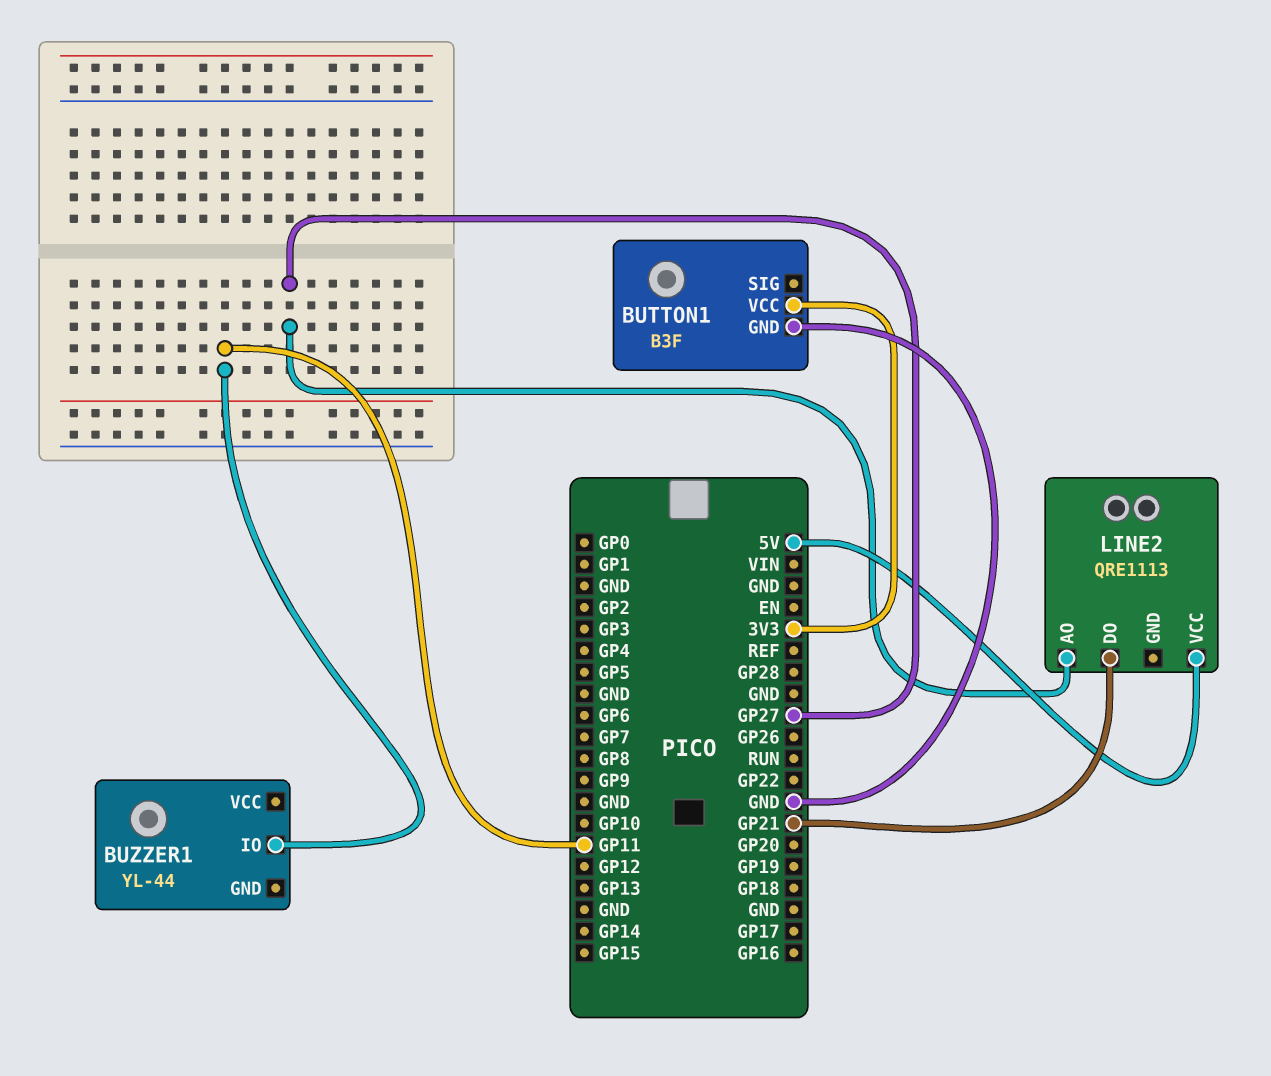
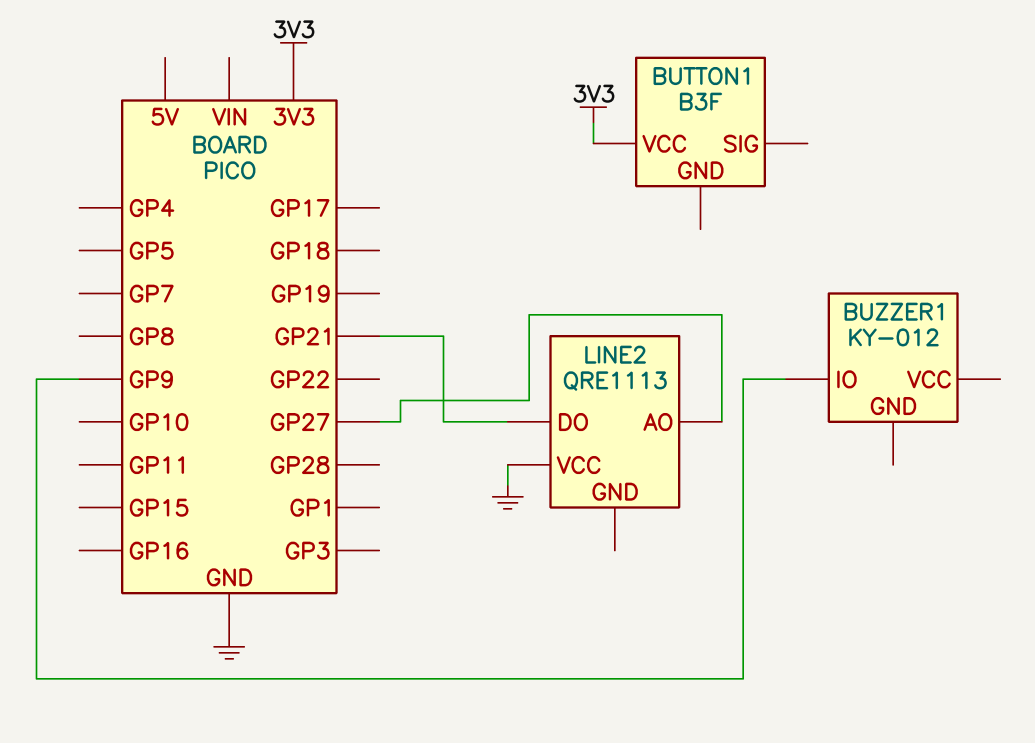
BUTTON1 pin GND: GND -> none
BUZZER1: YL-44 -> KY-012
BUZZER1 pin IO: GP11 -> GP9
LINE2 pin VCC: 5V -> GND

